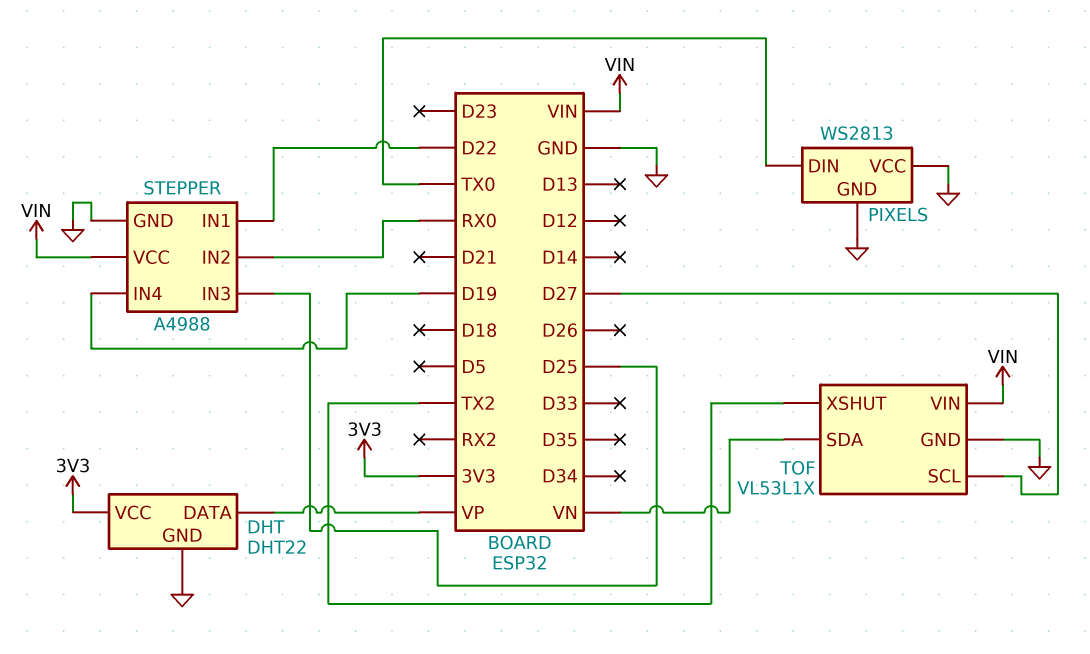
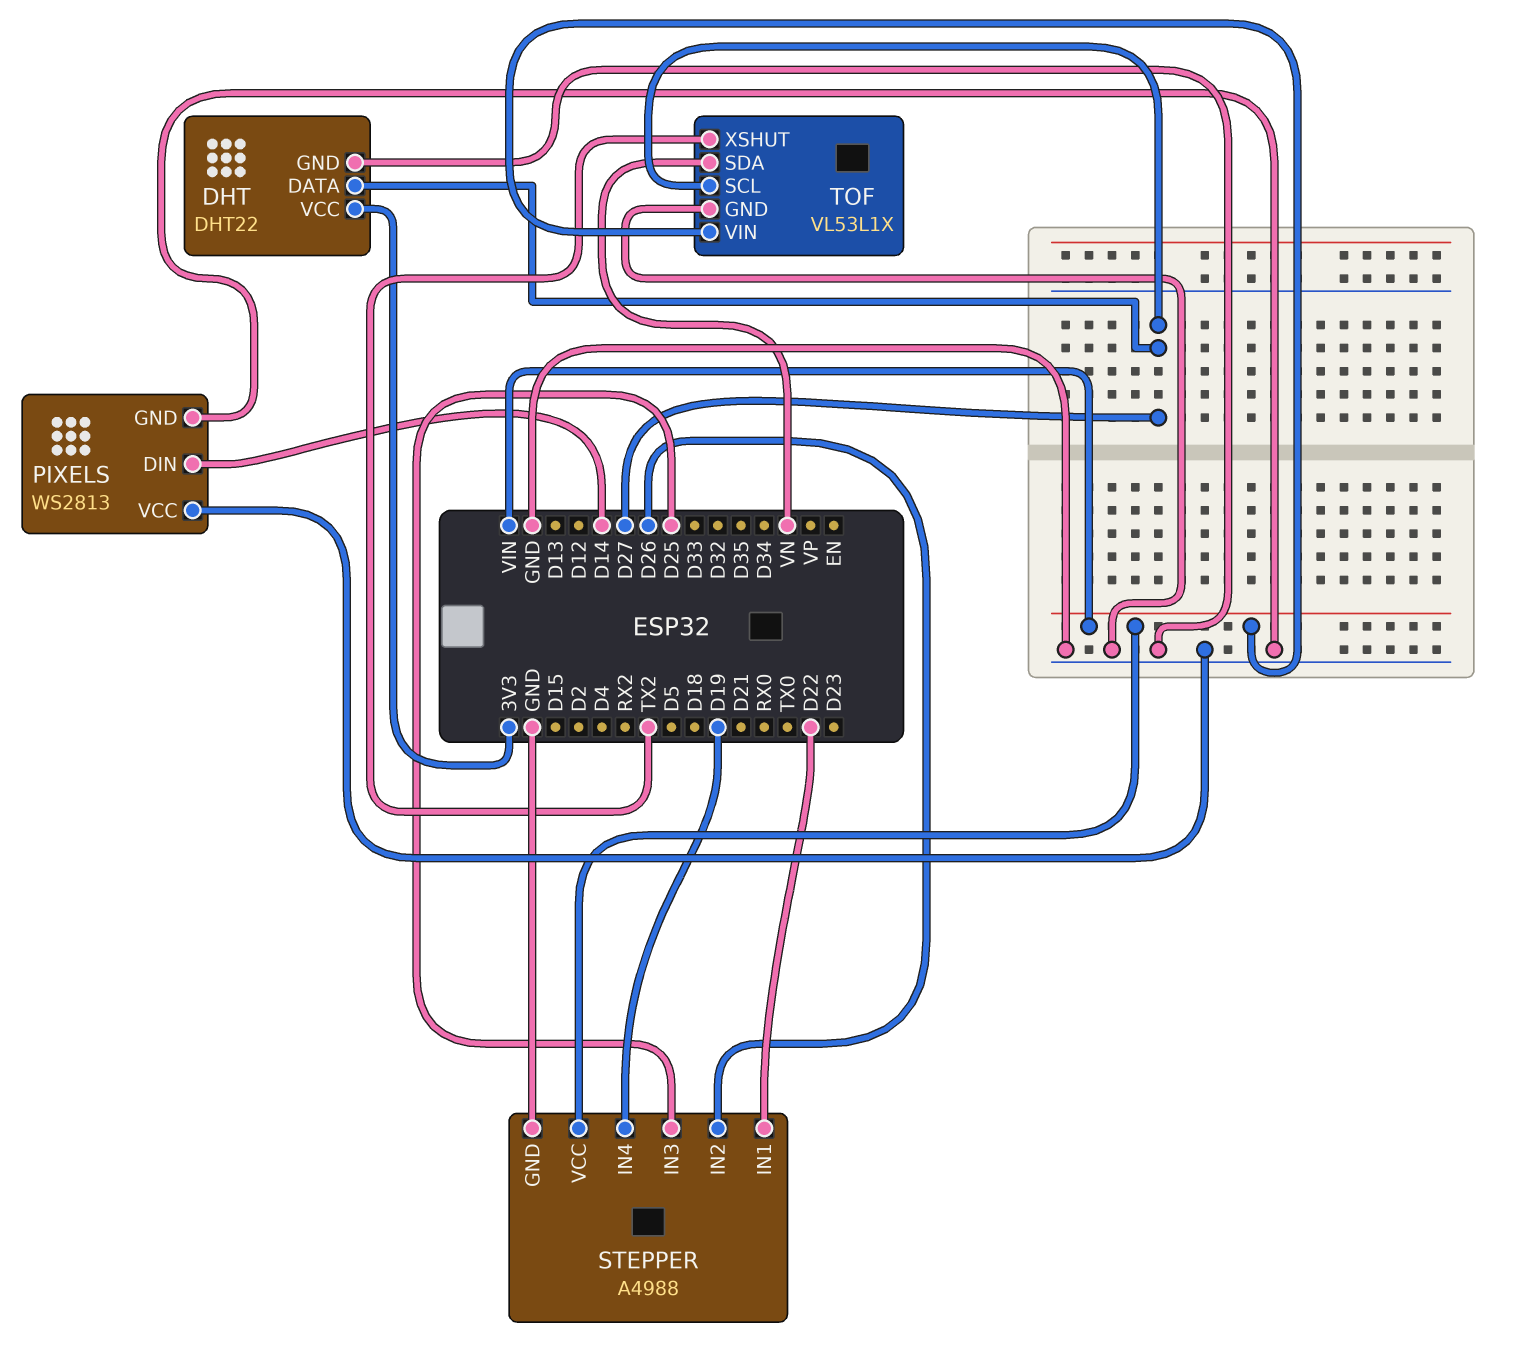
DHT pin DATA: VP -> D27
PIXELS pin DIN: TX0 -> D14
STEPPER pin IN2: RX0 -> D26

